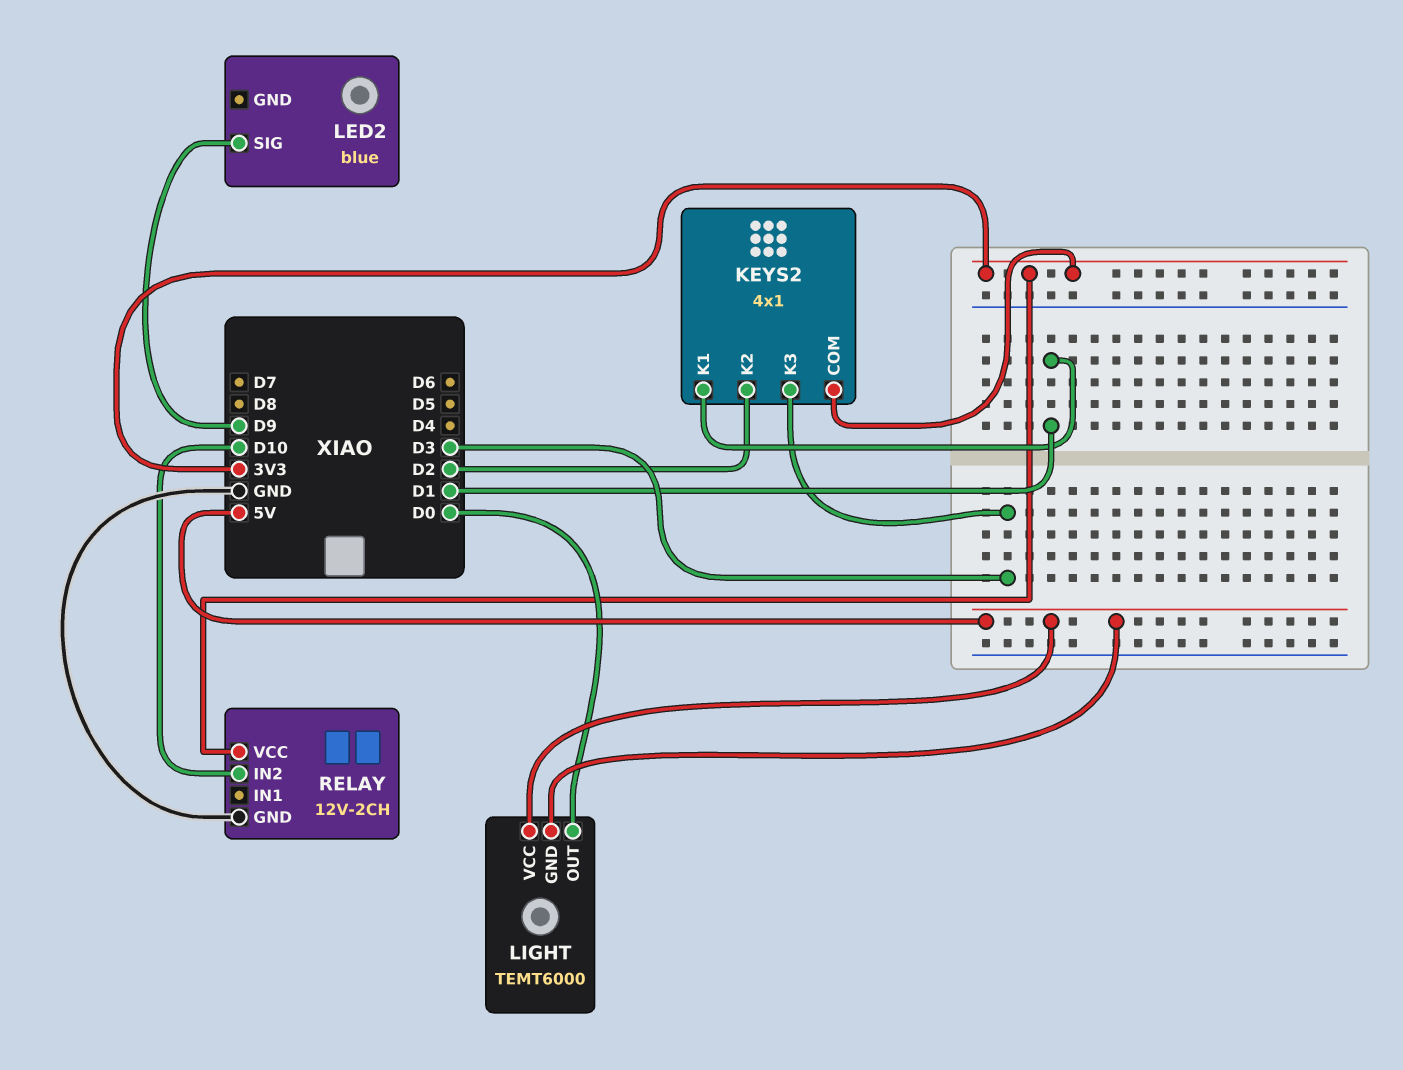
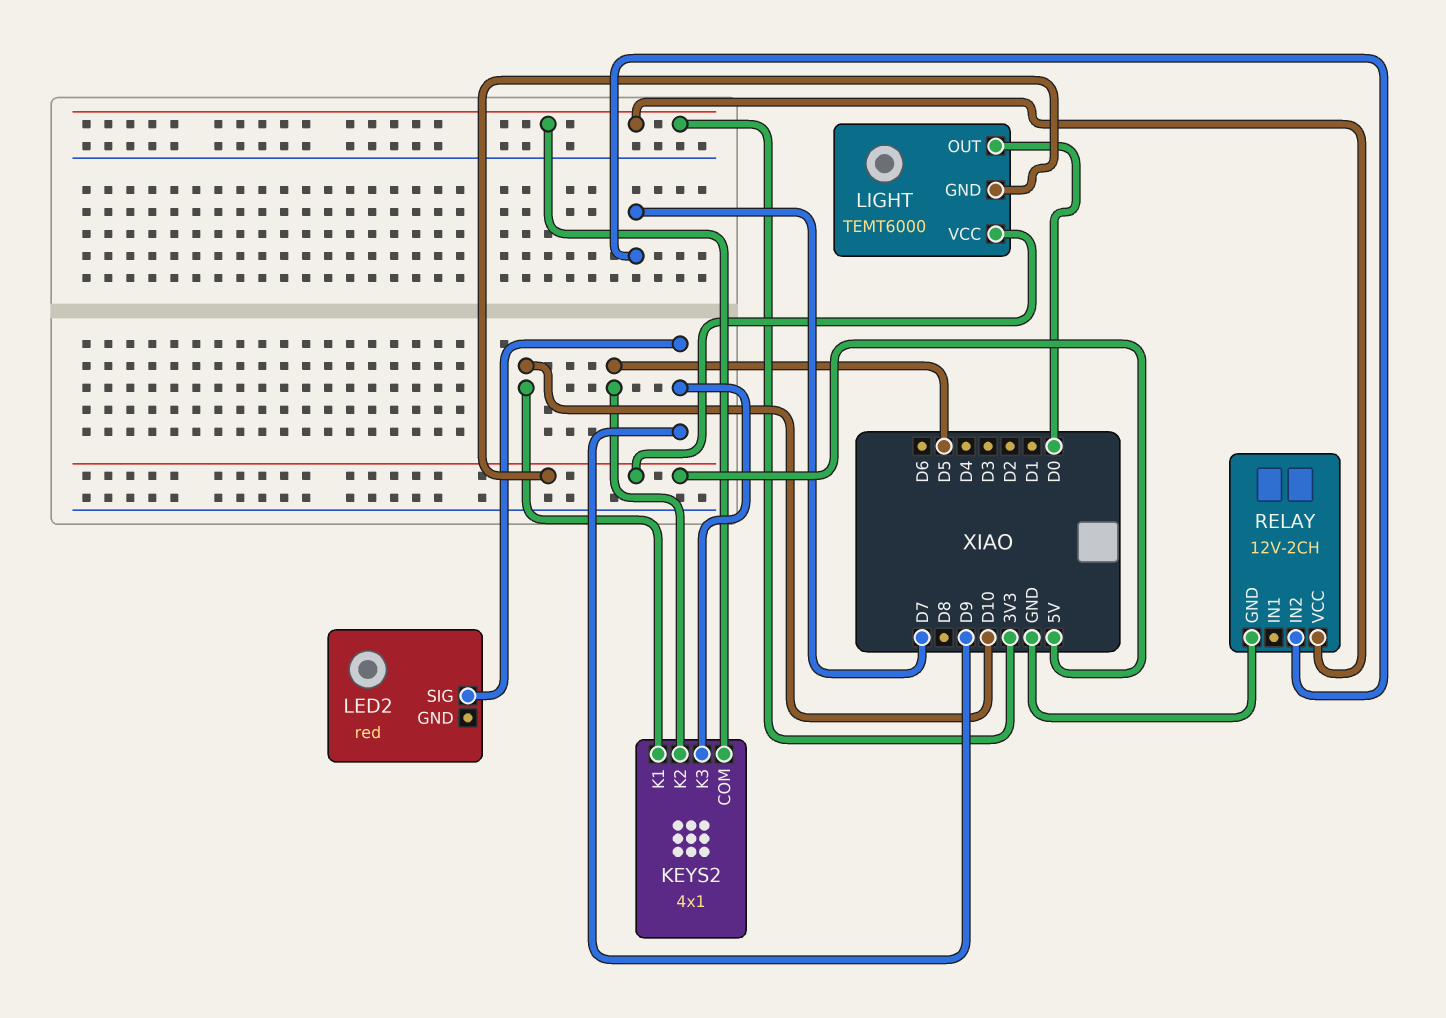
KEYS2 pin K1: D1 -> D10
KEYS2 pin K2: D2 -> D5
KEYS2 pin K3: D3 -> D9
LED2: blue -> red
RELAY pin IN2: D10 -> D7

